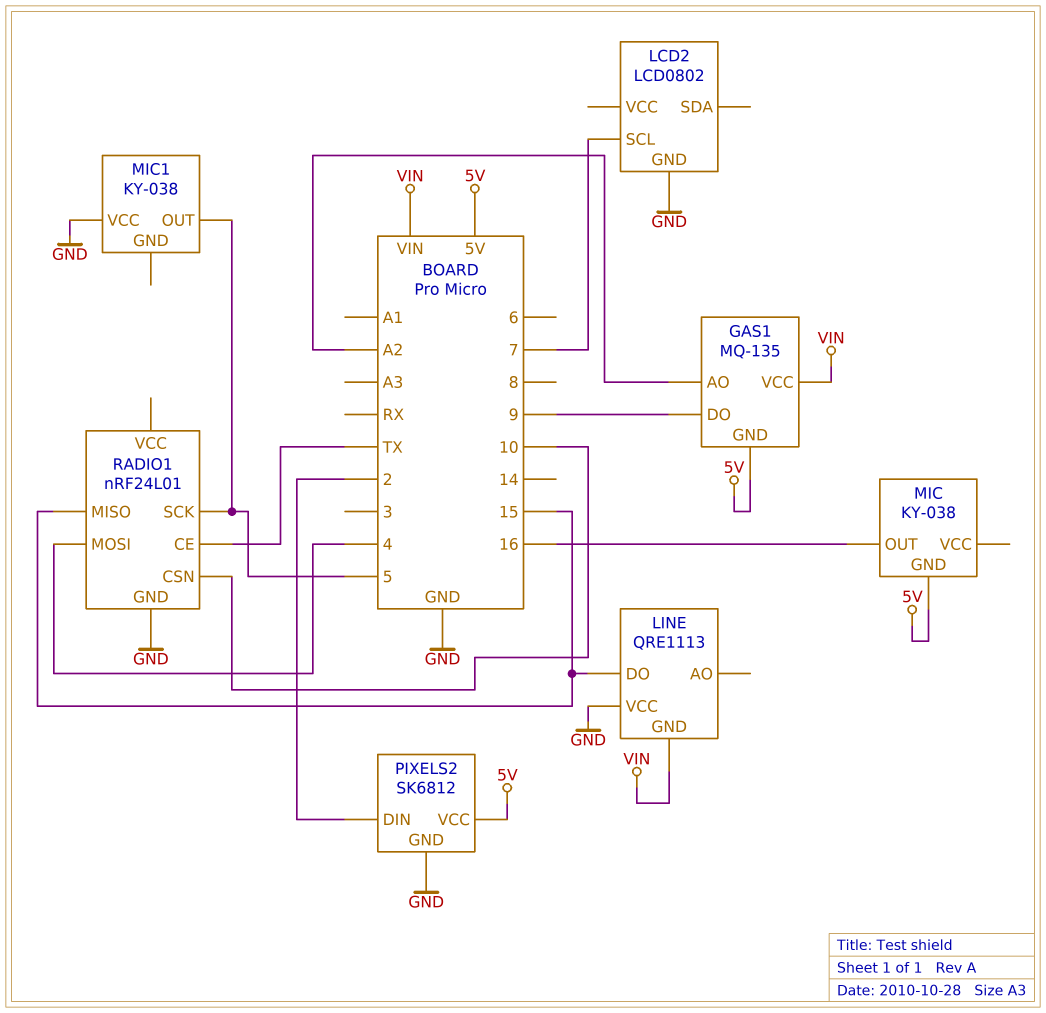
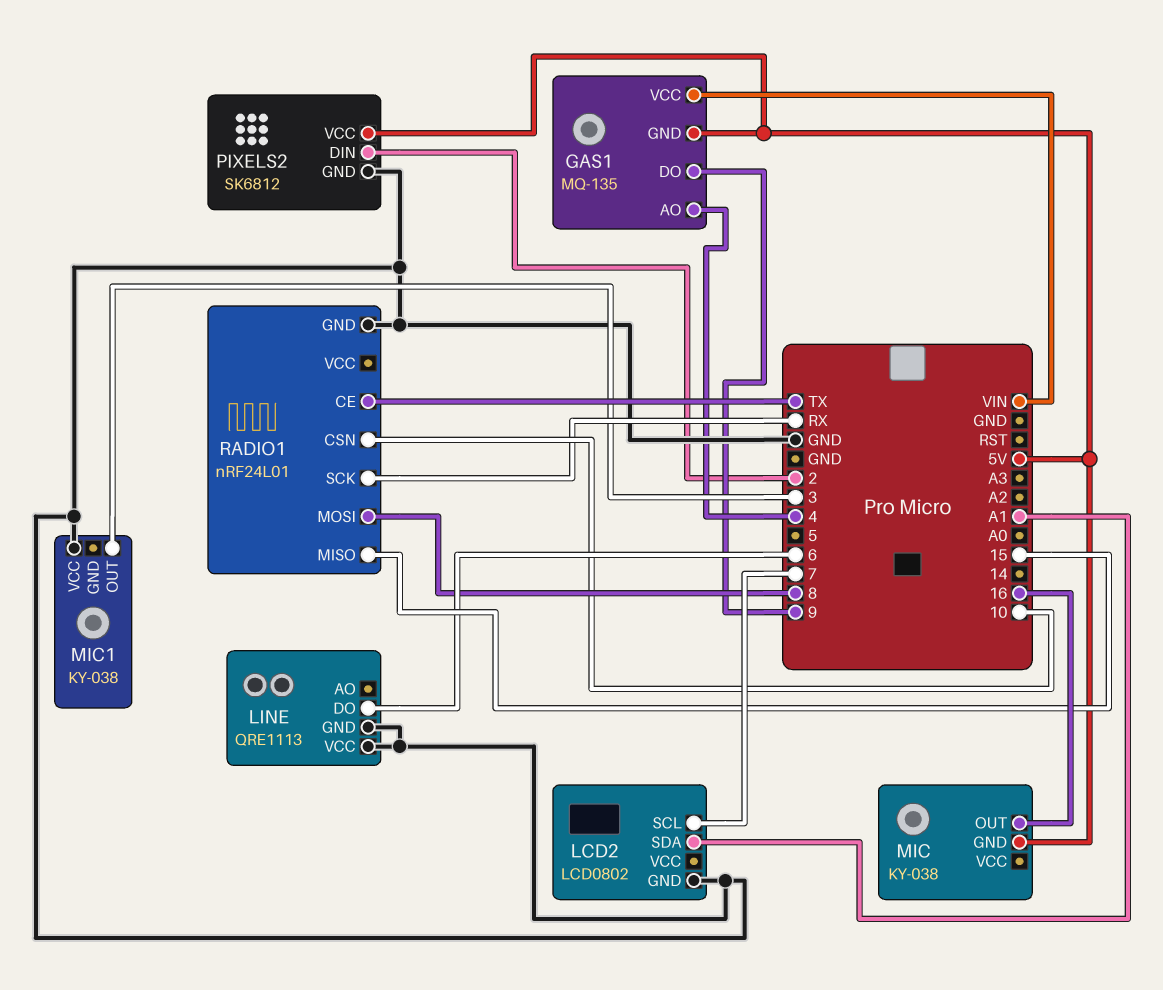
GAS1 pin AO: A2 -> 4
LCD2 pin SDA: none -> A1
LINE pin DO: 15 -> 6
LINE pin GND: VIN -> GND
MIC1 pin OUT: 5 -> 3
RADIO1 pin MOSI: 4 -> 8
RADIO1 pin SCK: 5 -> RX

